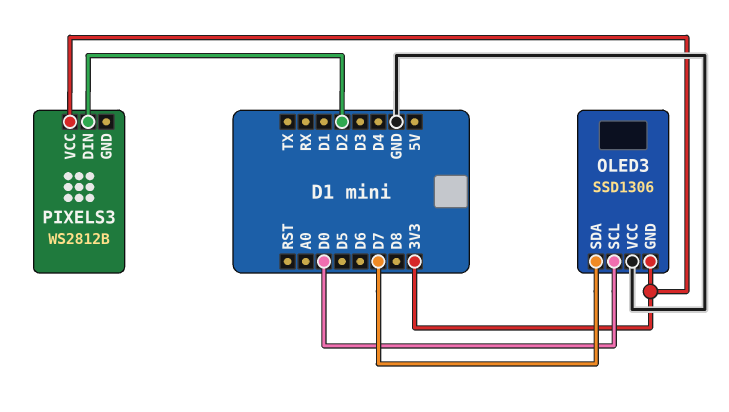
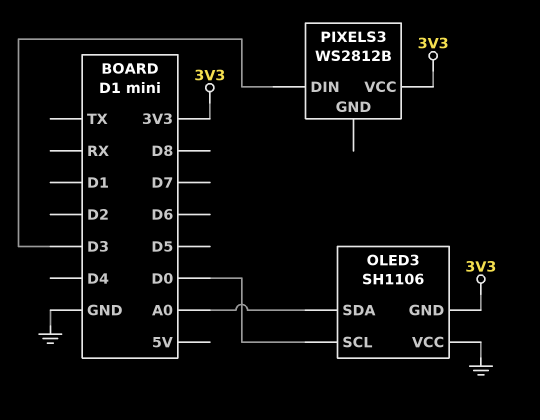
OLED3: SSD1306 -> SH1106
OLED3 pin SDA: D7 -> A0
PIXELS3 pin DIN: D2 -> D3

